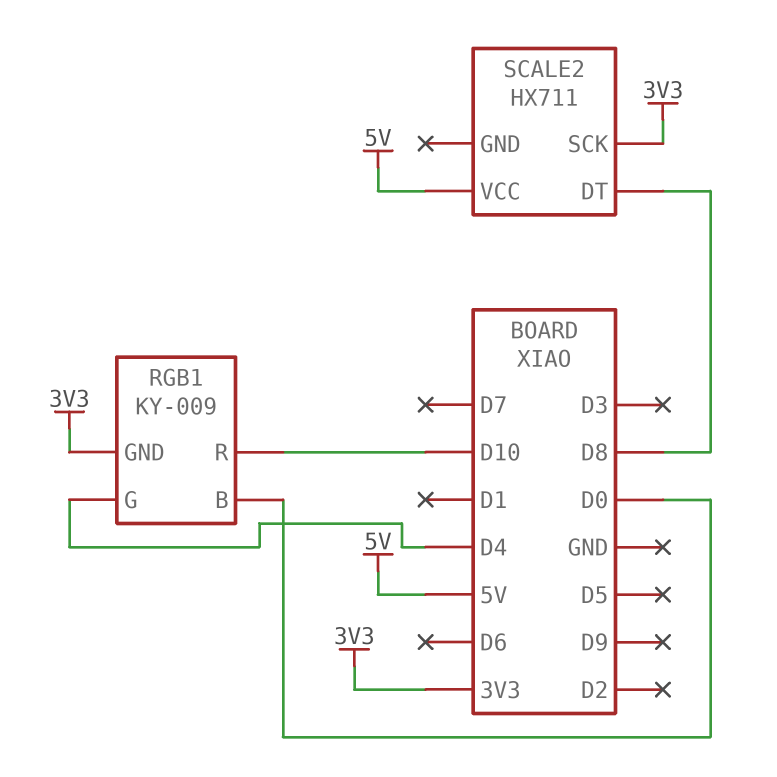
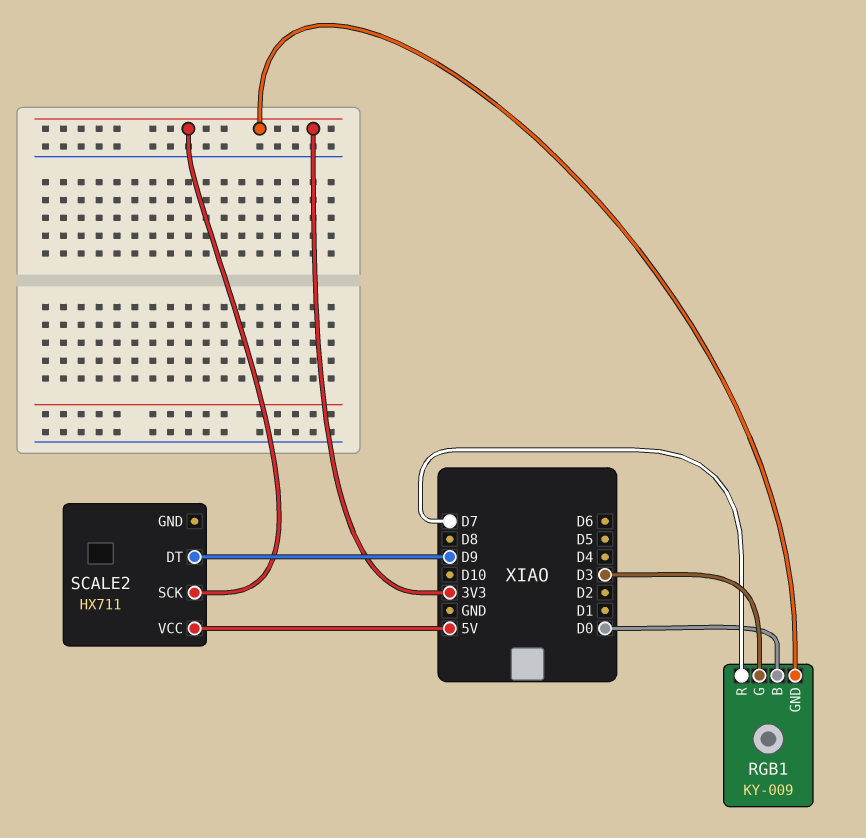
RGB1 pin G: D4 -> D3
RGB1 pin R: D10 -> D7
SCALE2 pin DT: D8 -> D9

